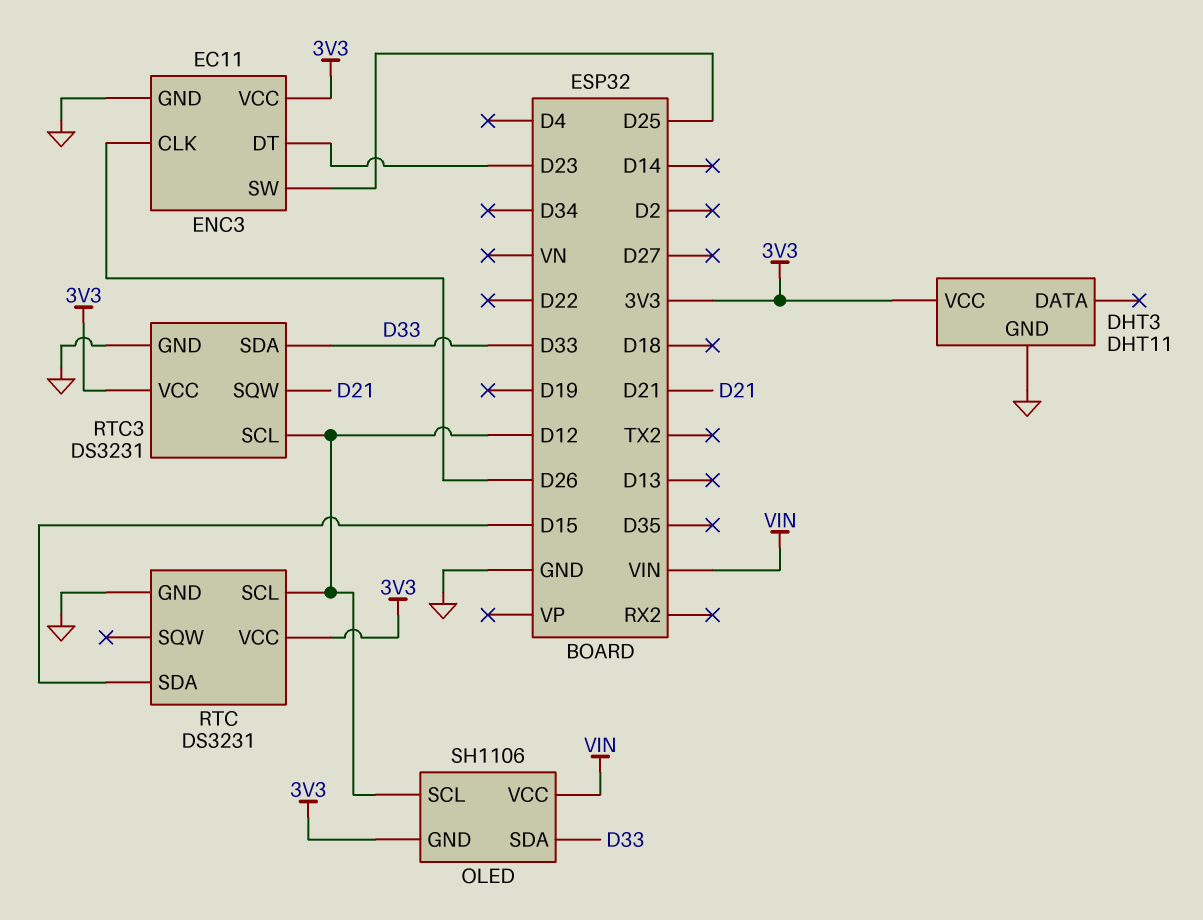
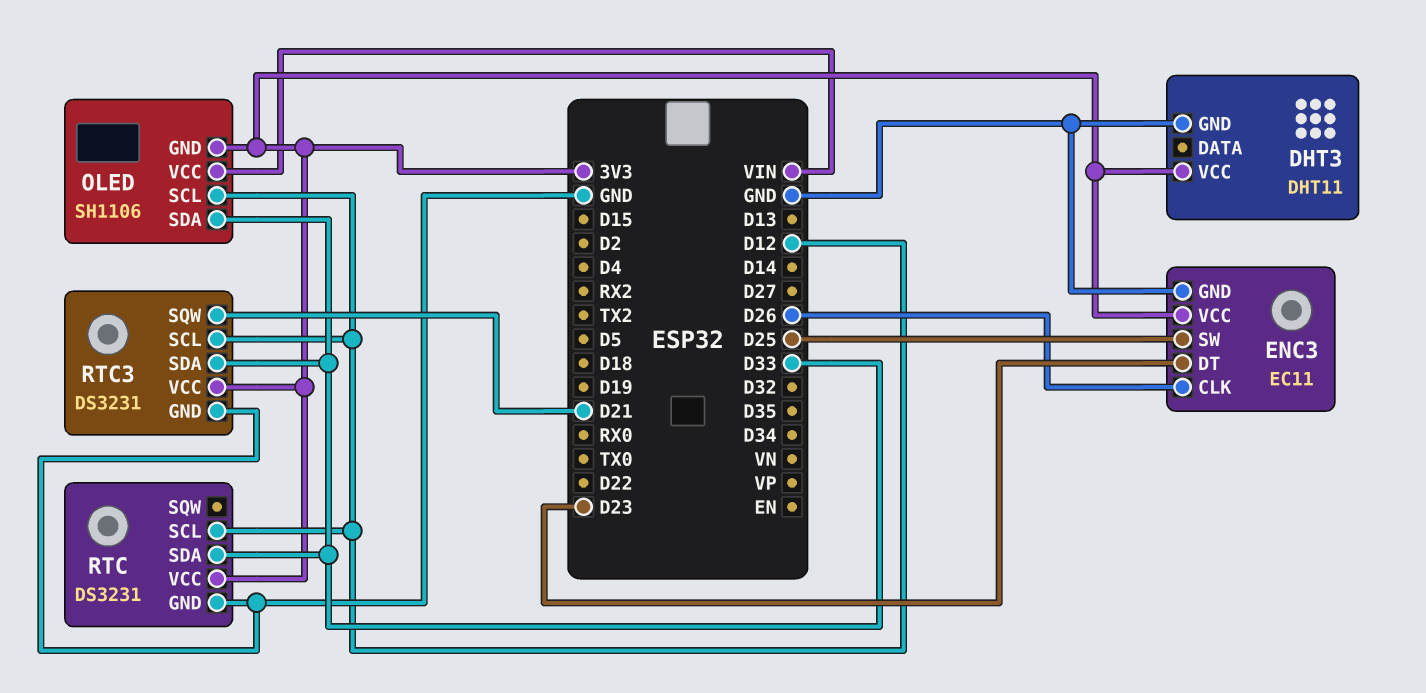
RTC pin SDA: D15 -> D33

